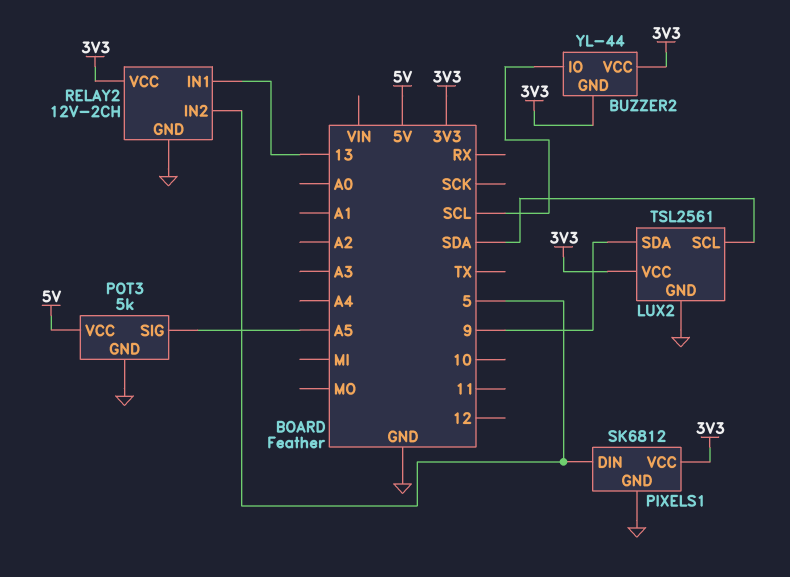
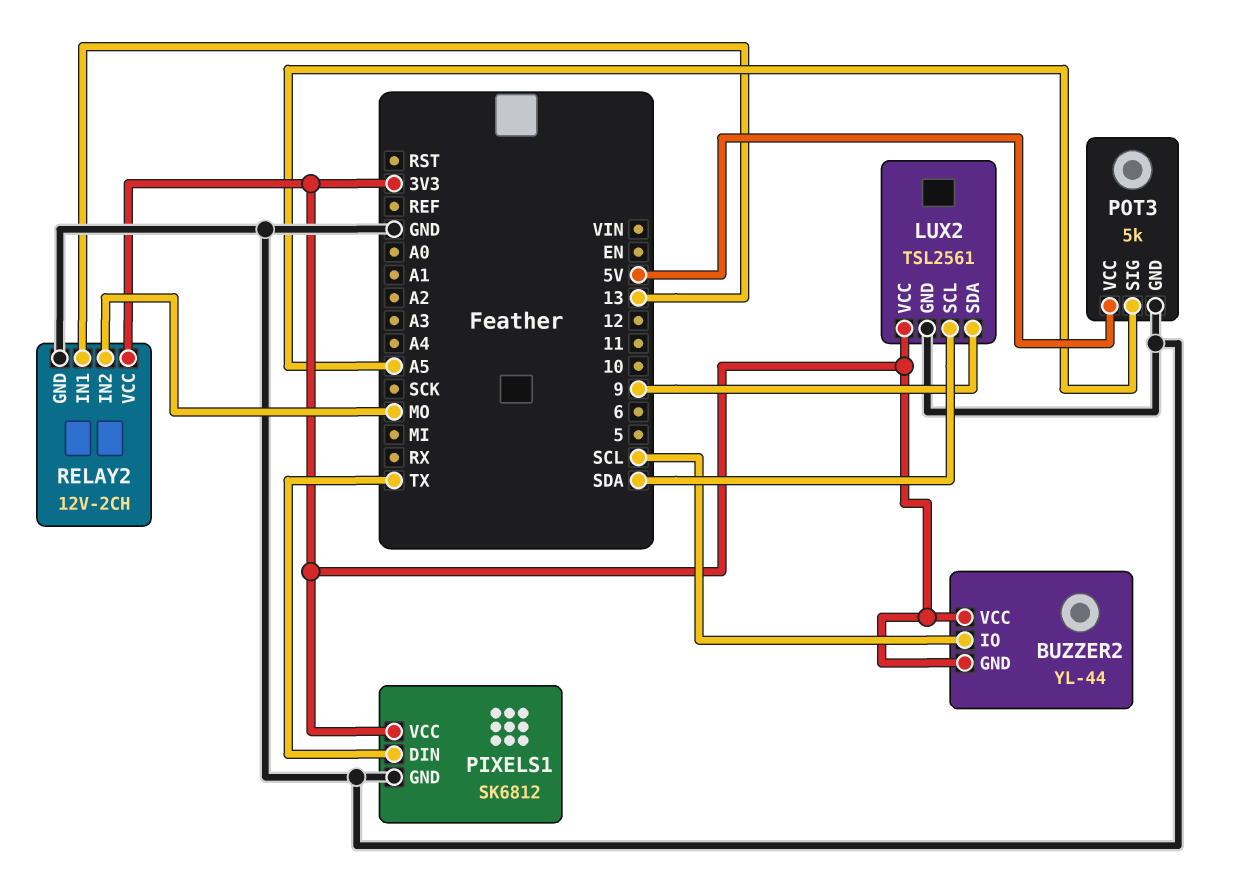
PIXELS1 pin DIN: 5 -> TX
RELAY2 pin IN2: 5 -> MO

